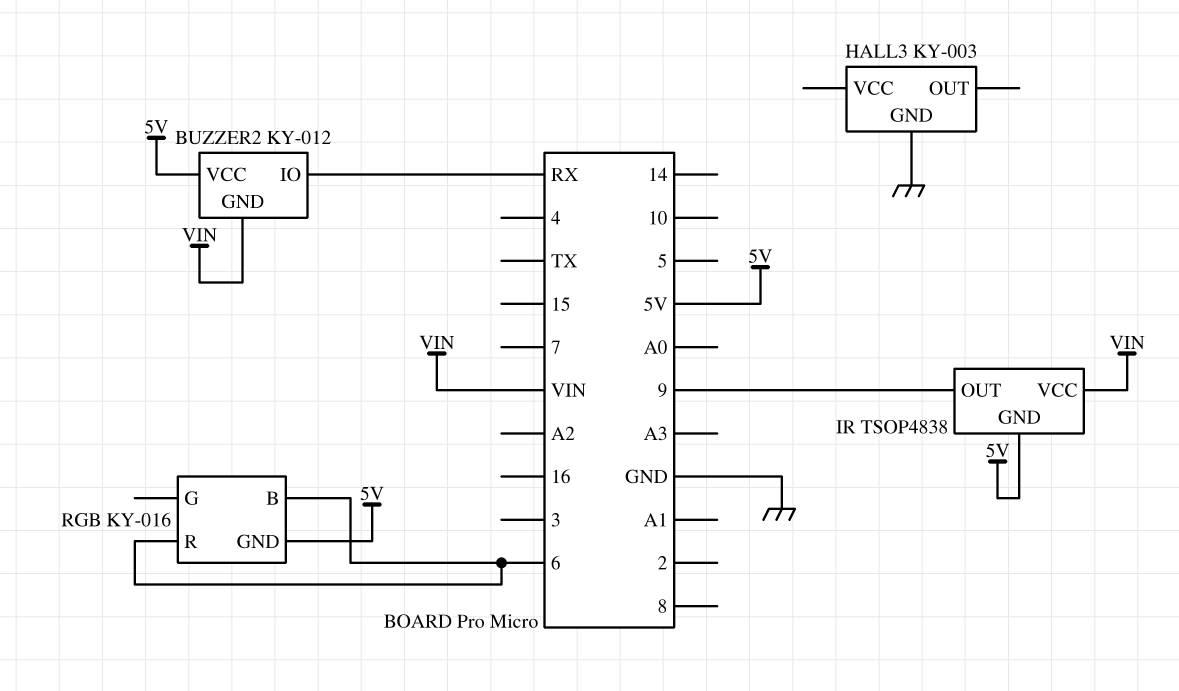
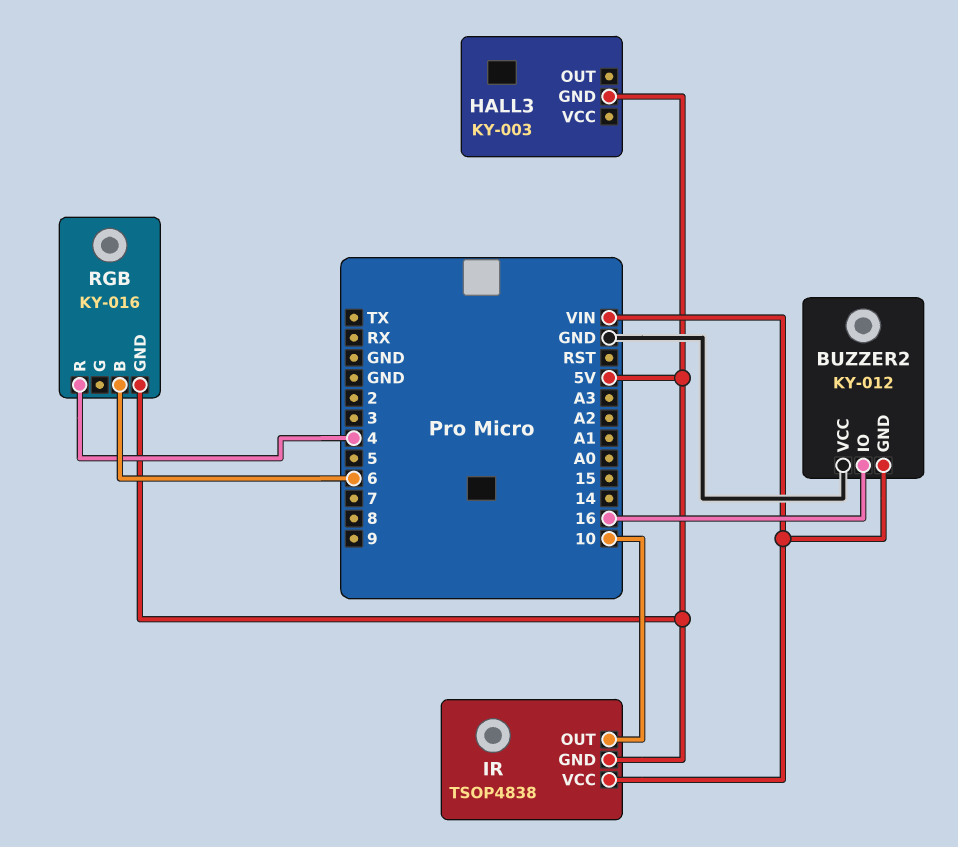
BUZZER2 pin IO: RX -> 16
BUZZER2 pin VCC: 5V -> GND
HALL3 pin GND: GND -> 5V
IR pin OUT: 9 -> 10
RGB pin R: 6 -> 4

